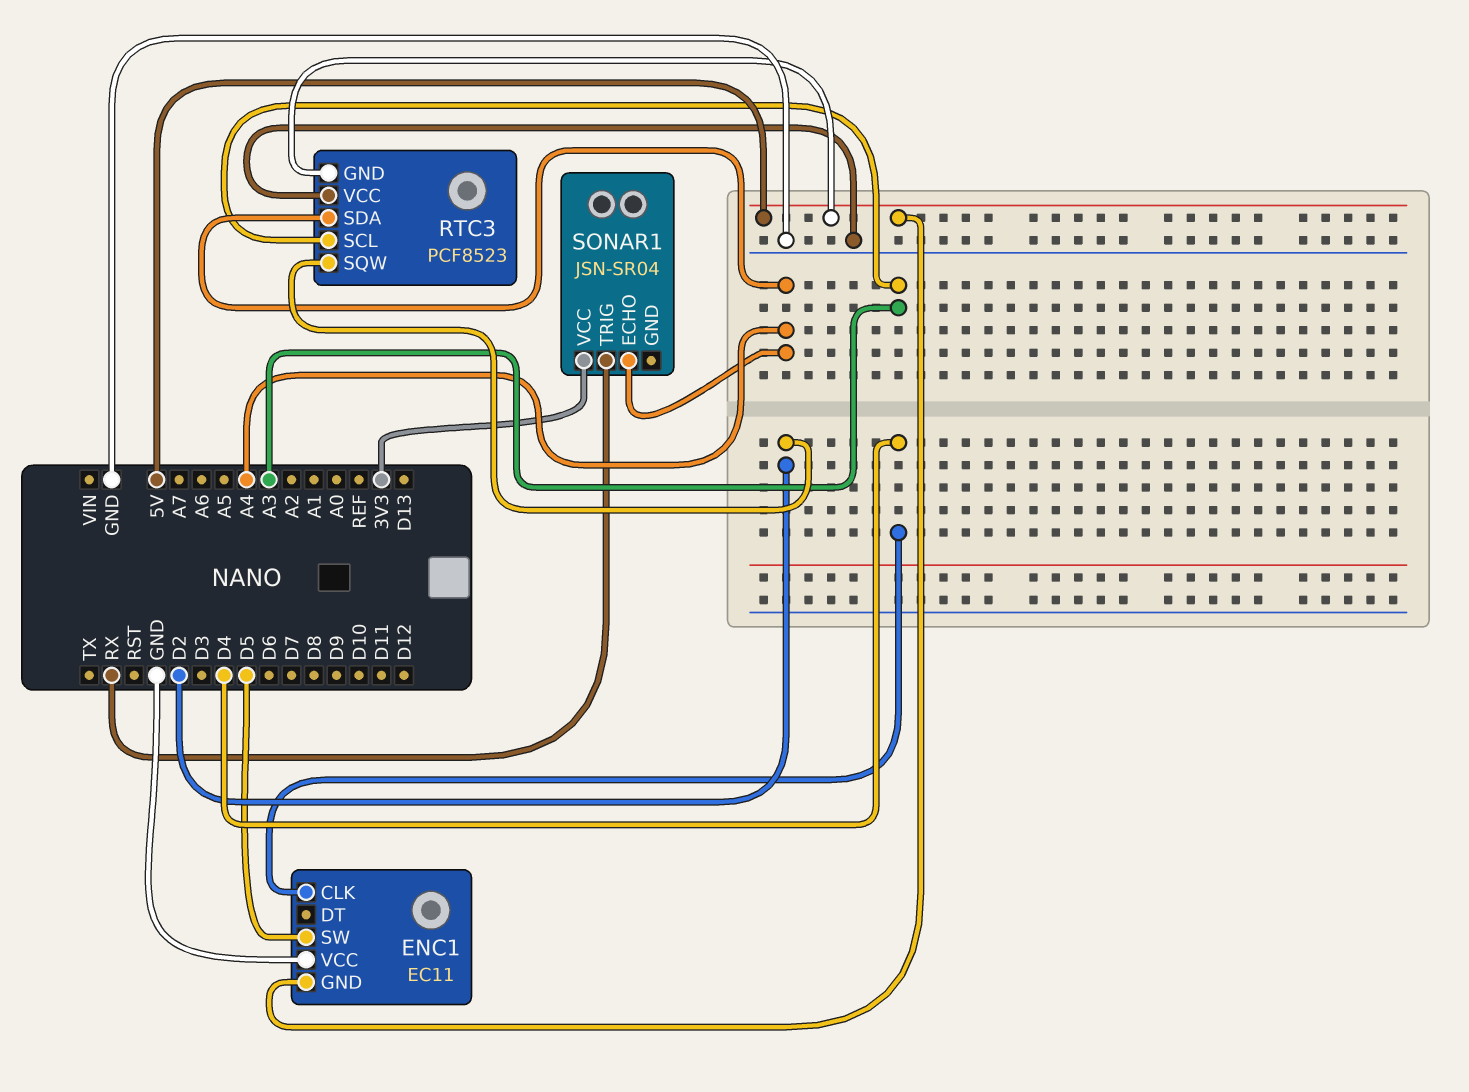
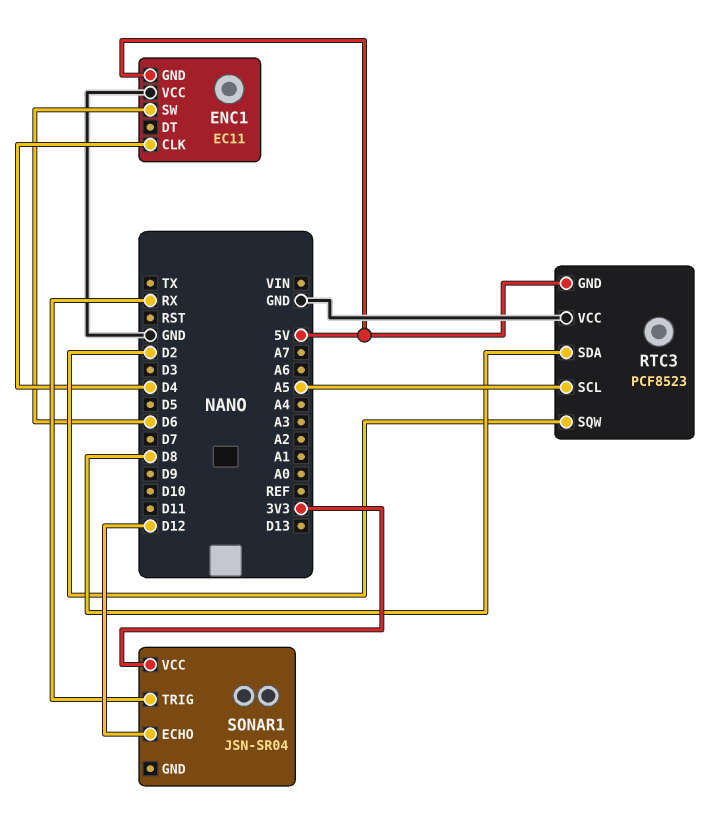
ENC1 pin SW: D5 -> D6
RTC3 pin SCL: A3 -> A5
RTC3 pin SDA: A4 -> D8
SONAR1 pin ECHO: A4 -> D12

